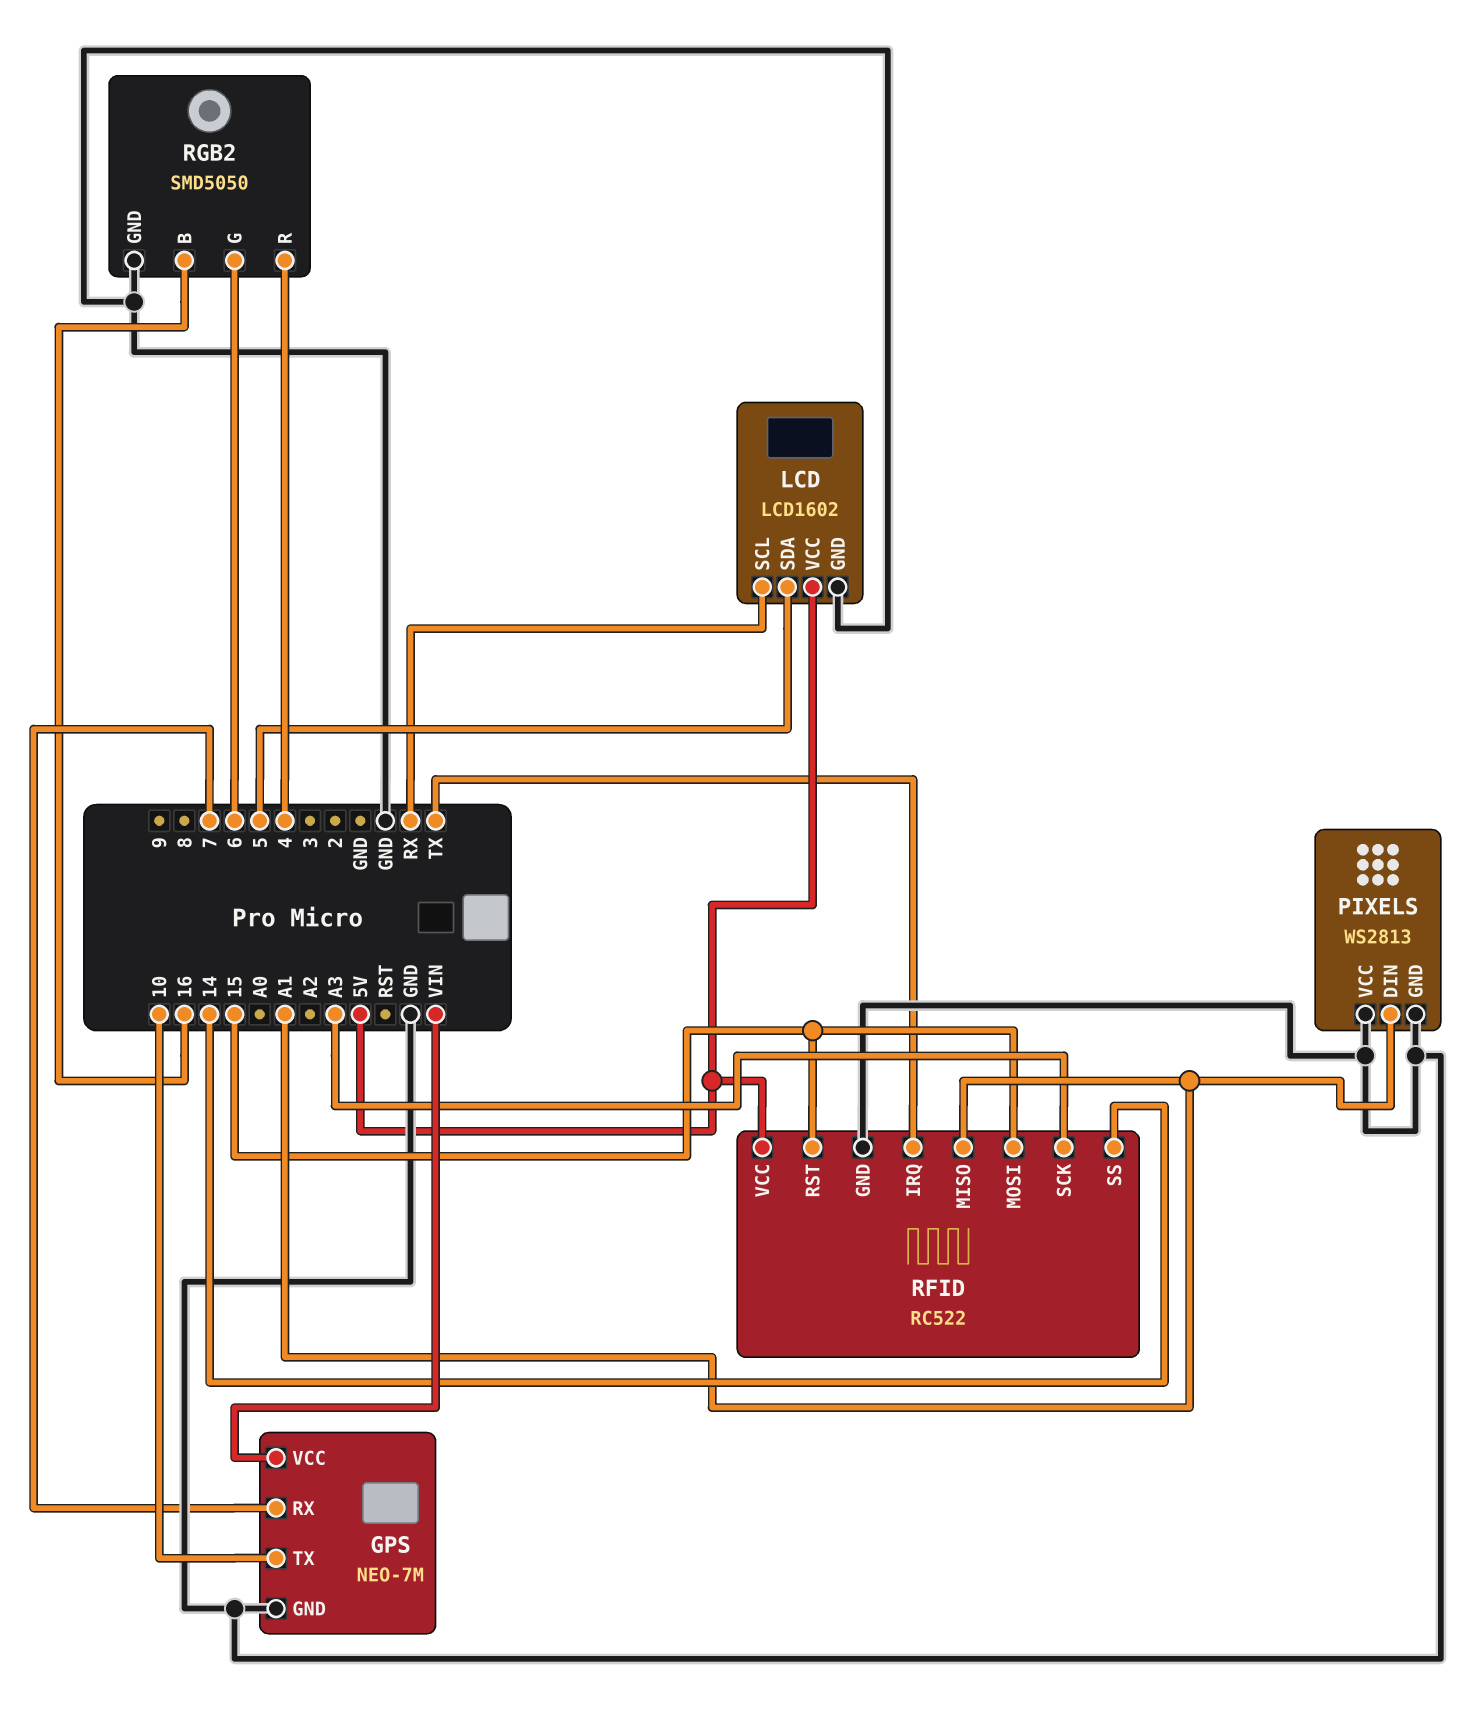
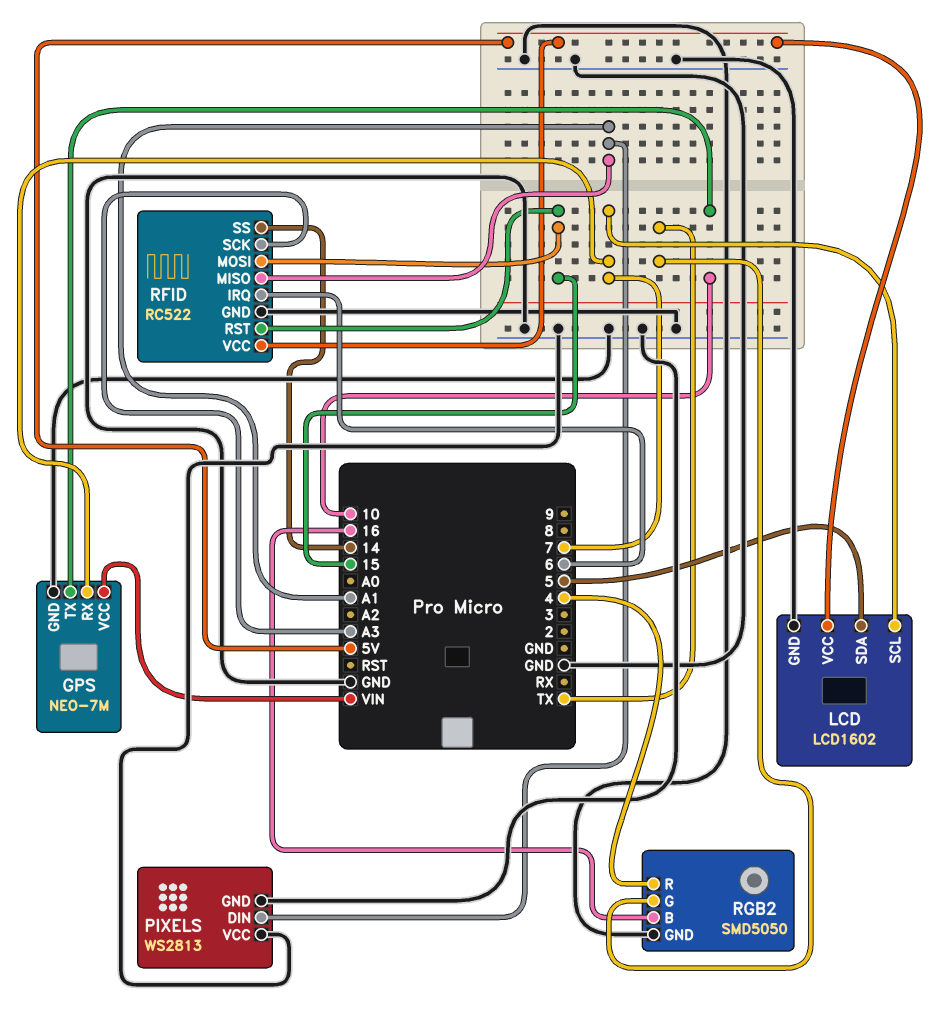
LCD pin SCL: RX -> 7
RFID pin IRQ: TX -> 6
RGB2 pin G: 6 -> TX

